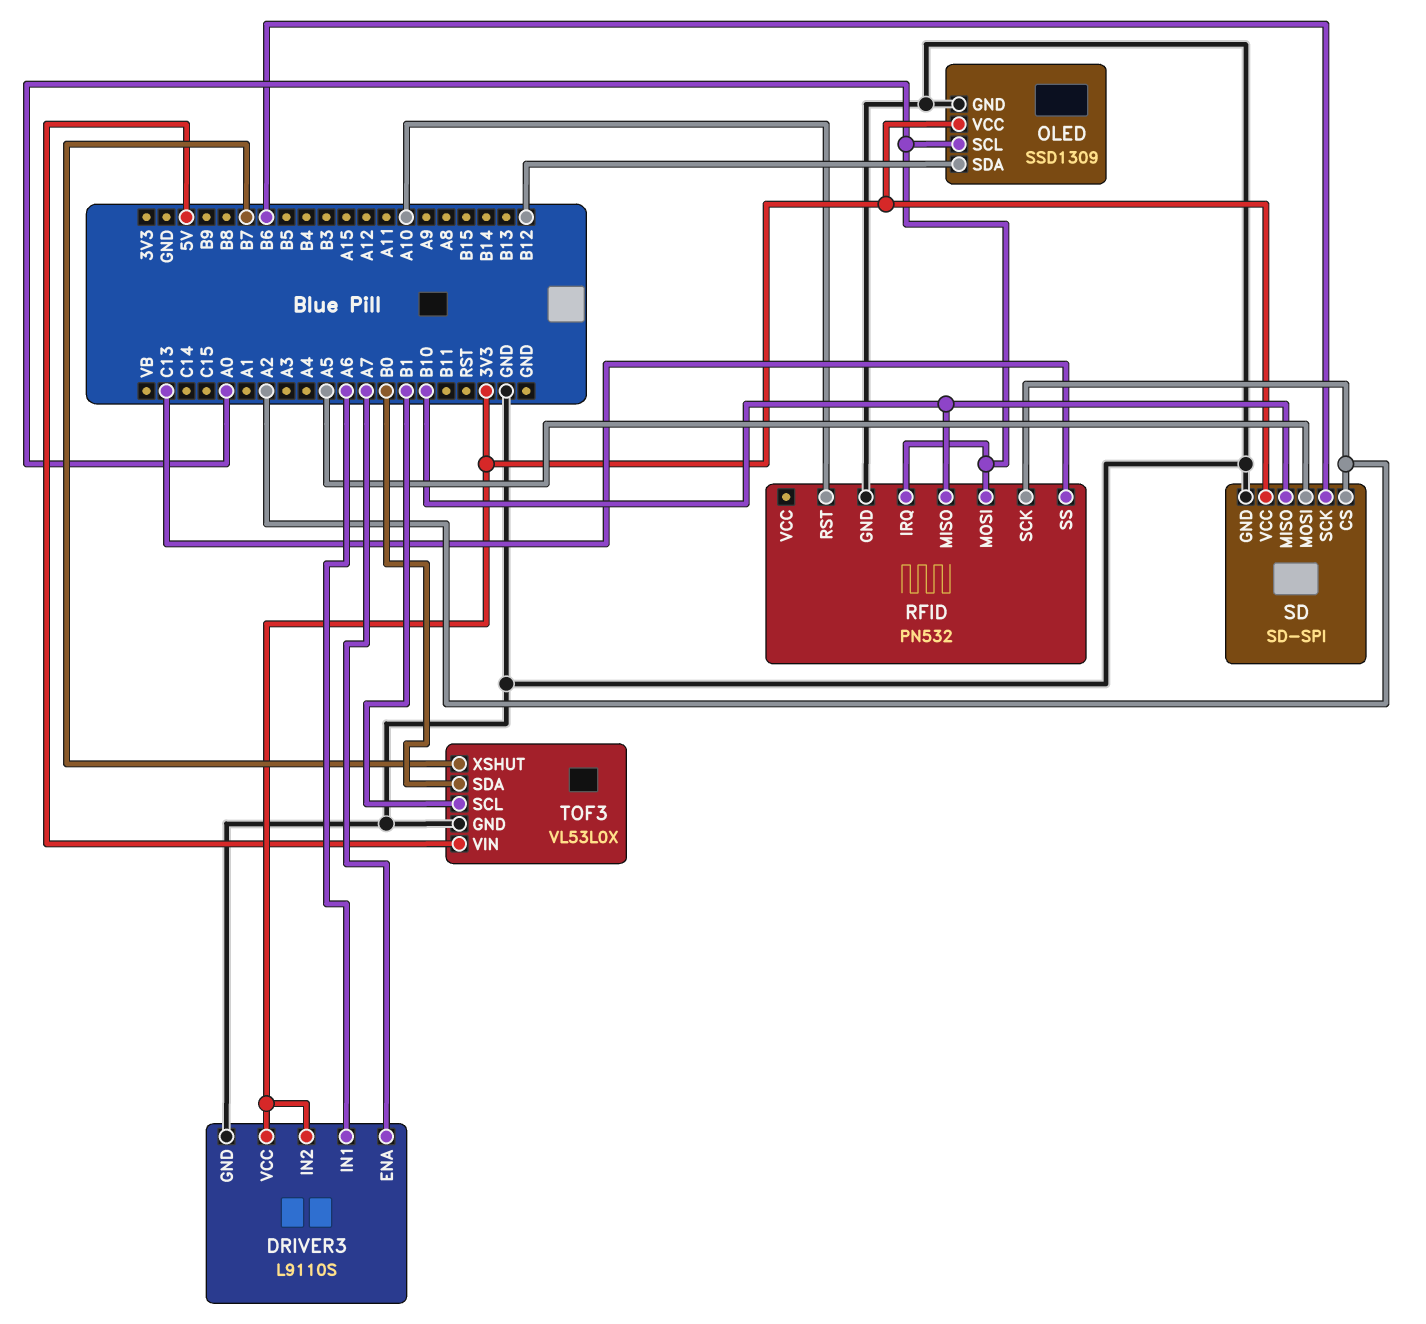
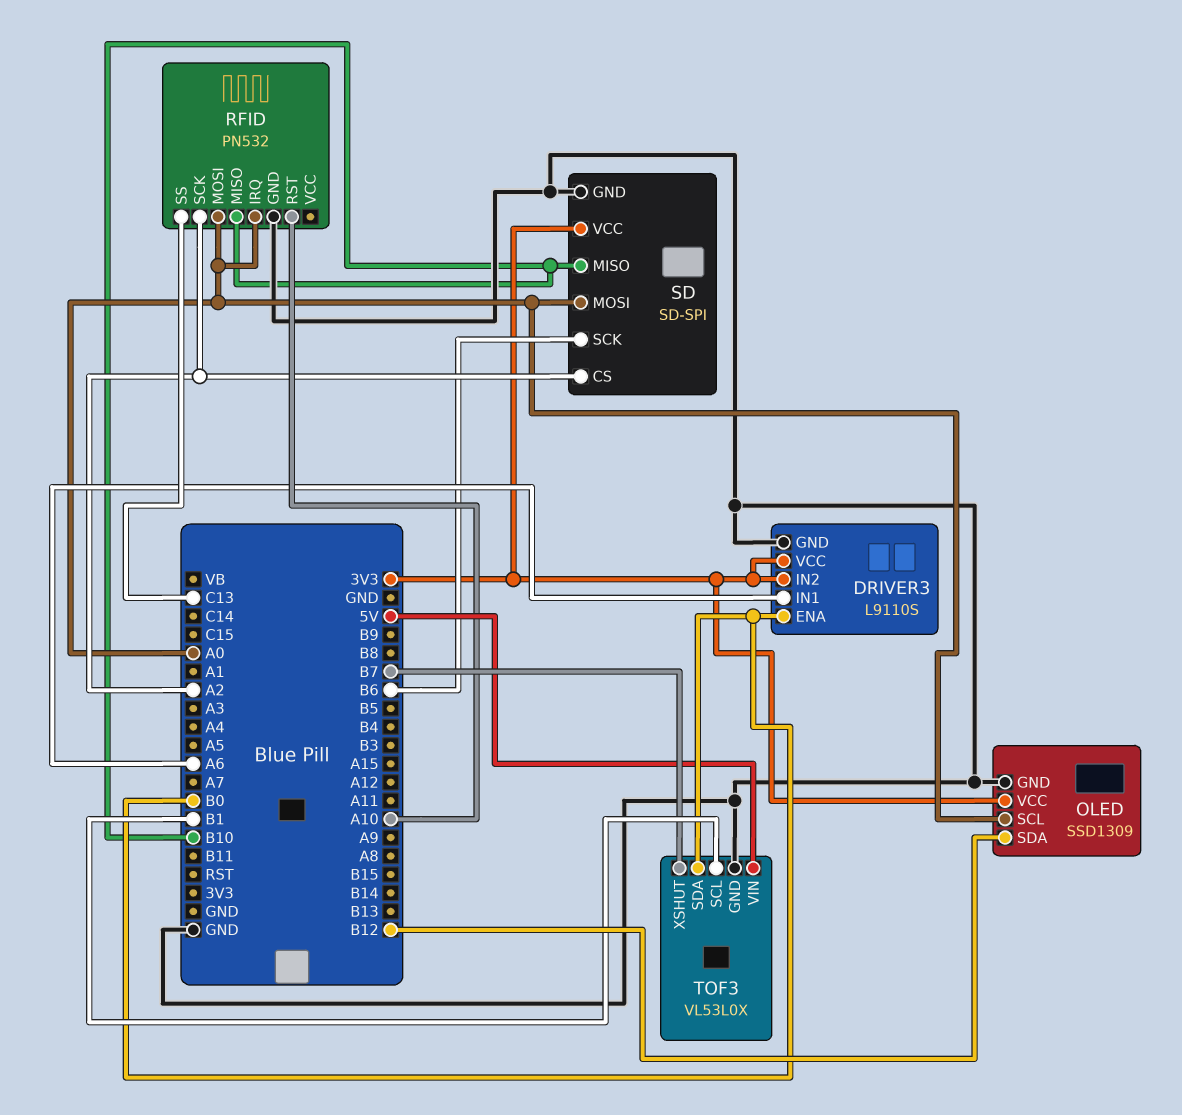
DRIVER3 pin ENA: A7 -> B0
SD pin MOSI: A5 -> A0

